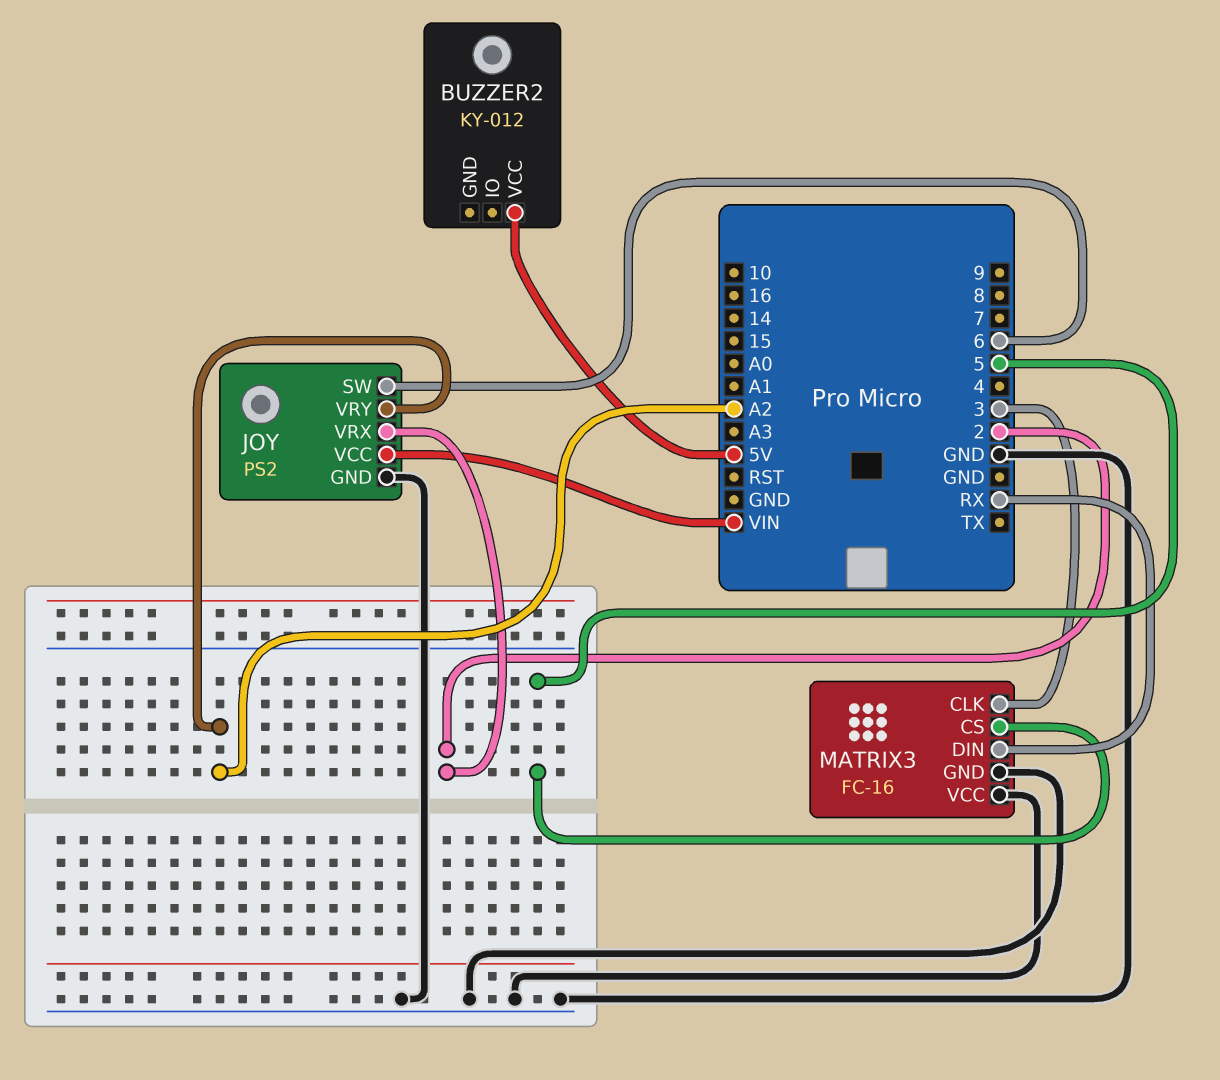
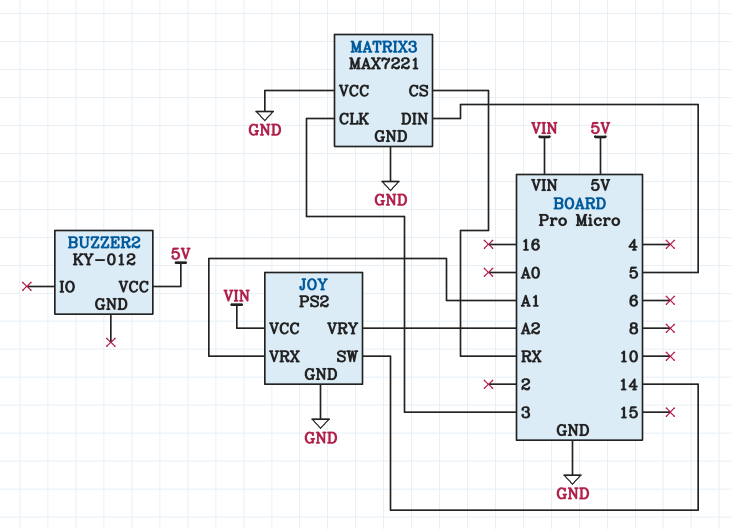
JOY pin SW: 6 -> 14
JOY pin VRX: 2 -> A1
MATRIX3: FC-16 -> MAX7221
MATRIX3 pin CS: 5 -> RX
MATRIX3 pin DIN: RX -> 5

